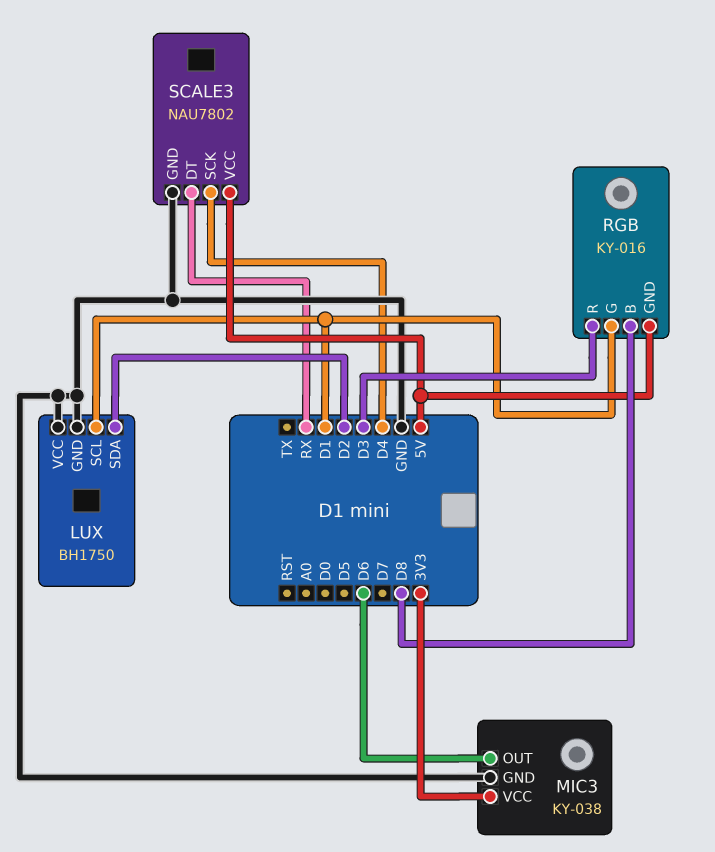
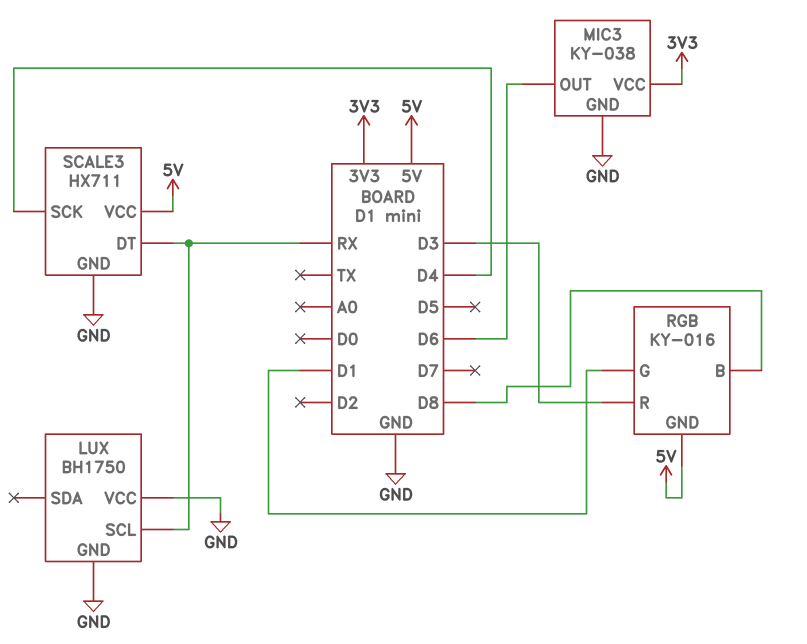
LUX pin SCL: D1 -> RX
LUX pin SDA: D2 -> none
SCALE3: NAU7802 -> HX711

